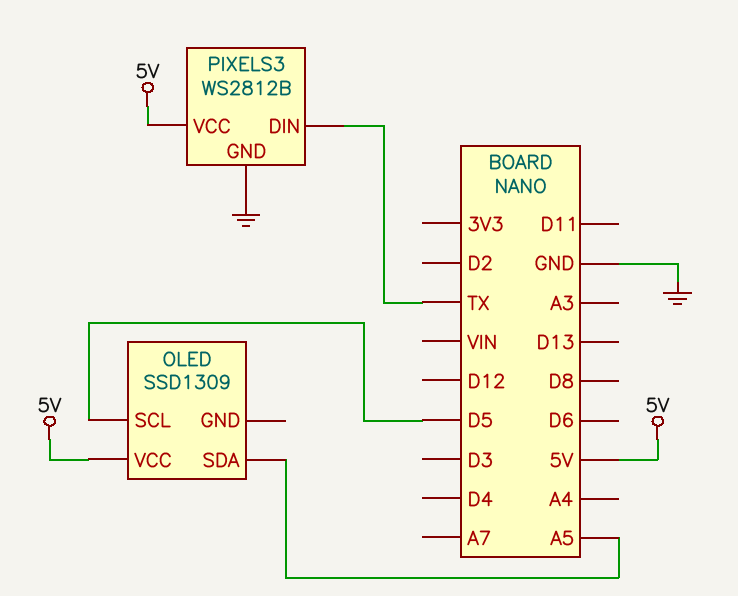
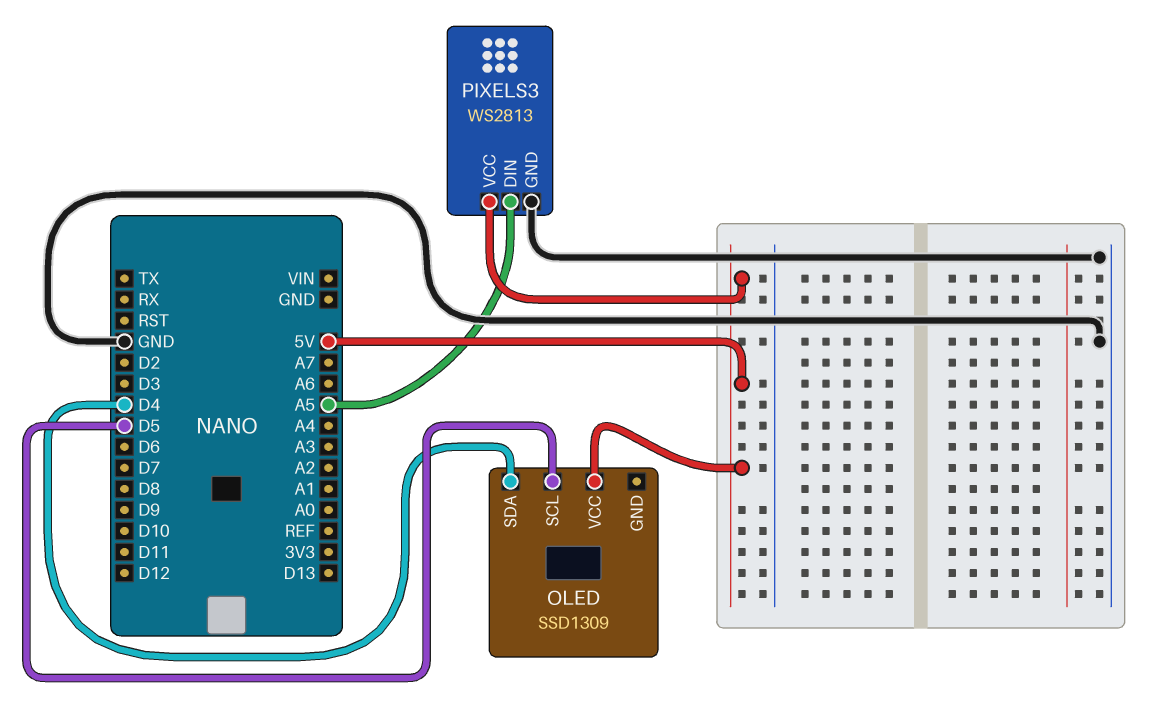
OLED pin SDA: A5 -> D4
PIXELS3: WS2812B -> WS2813
PIXELS3 pin DIN: TX -> A5

